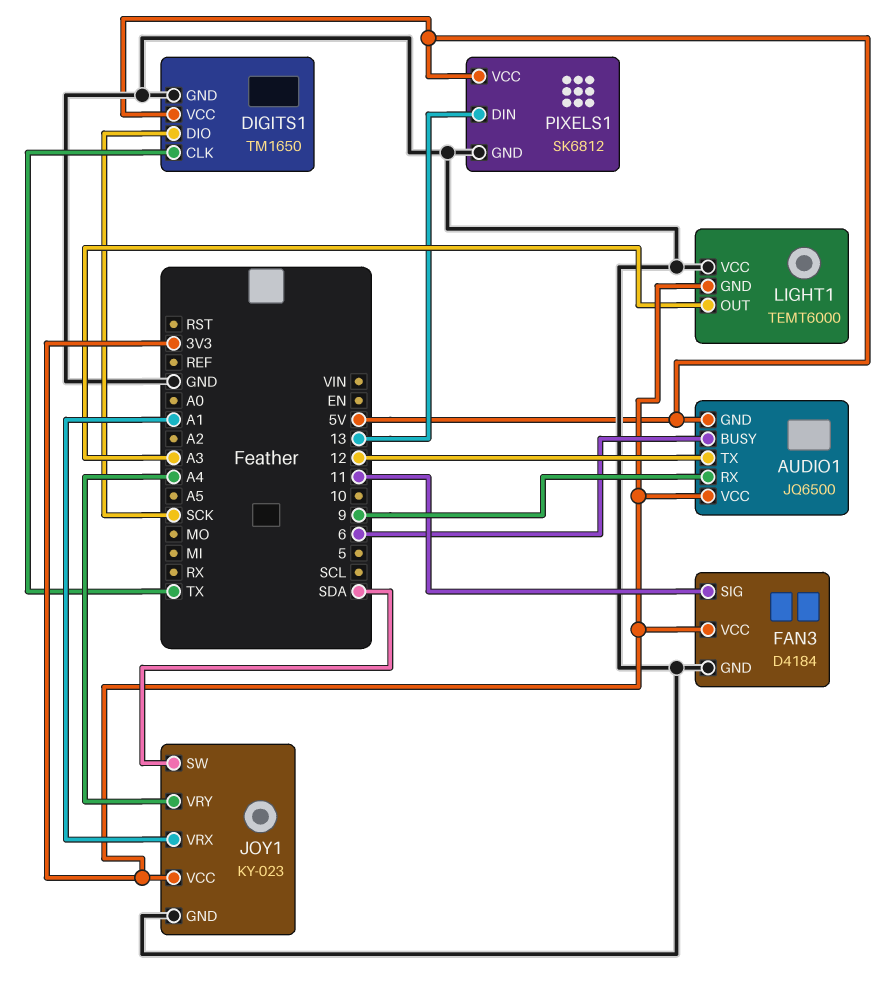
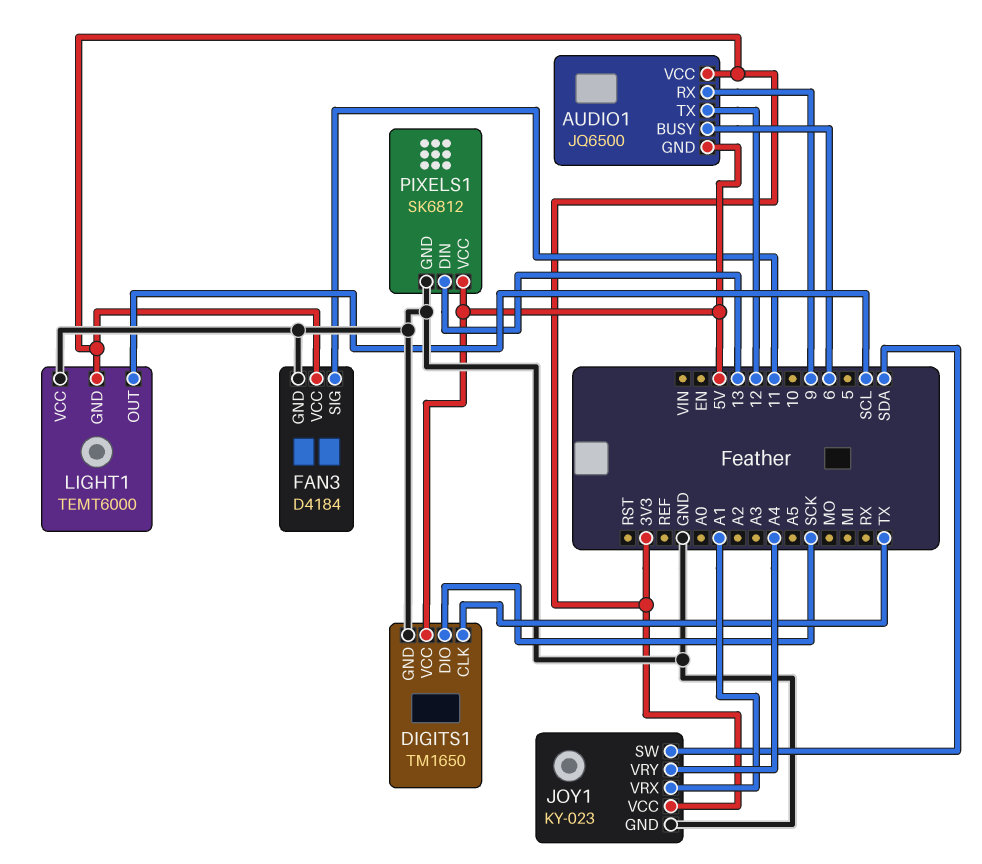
LIGHT1 pin OUT: A3 -> SCL

